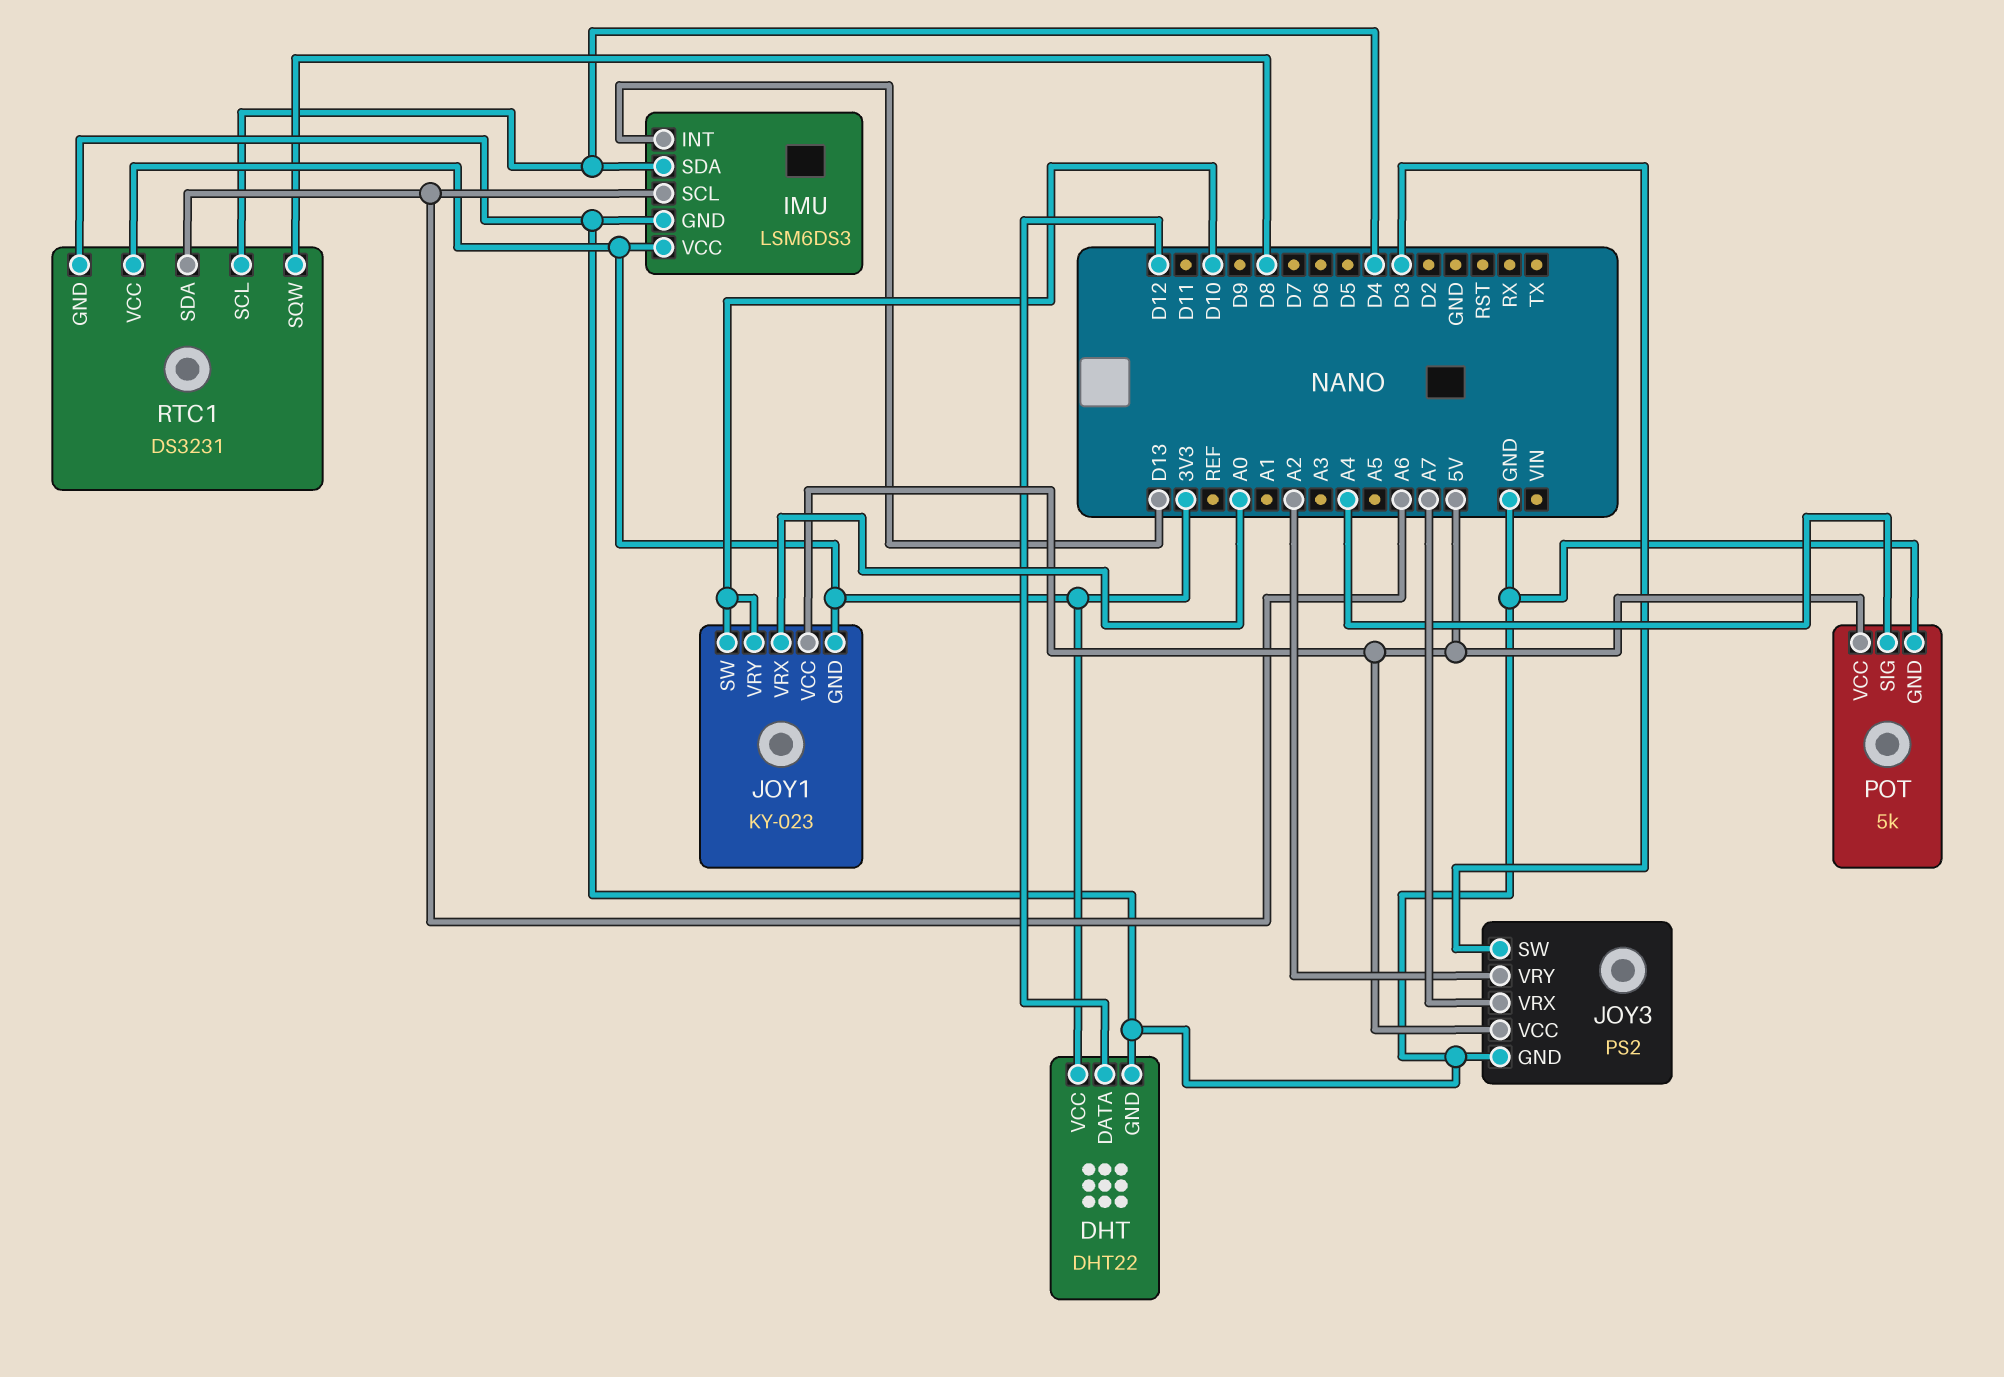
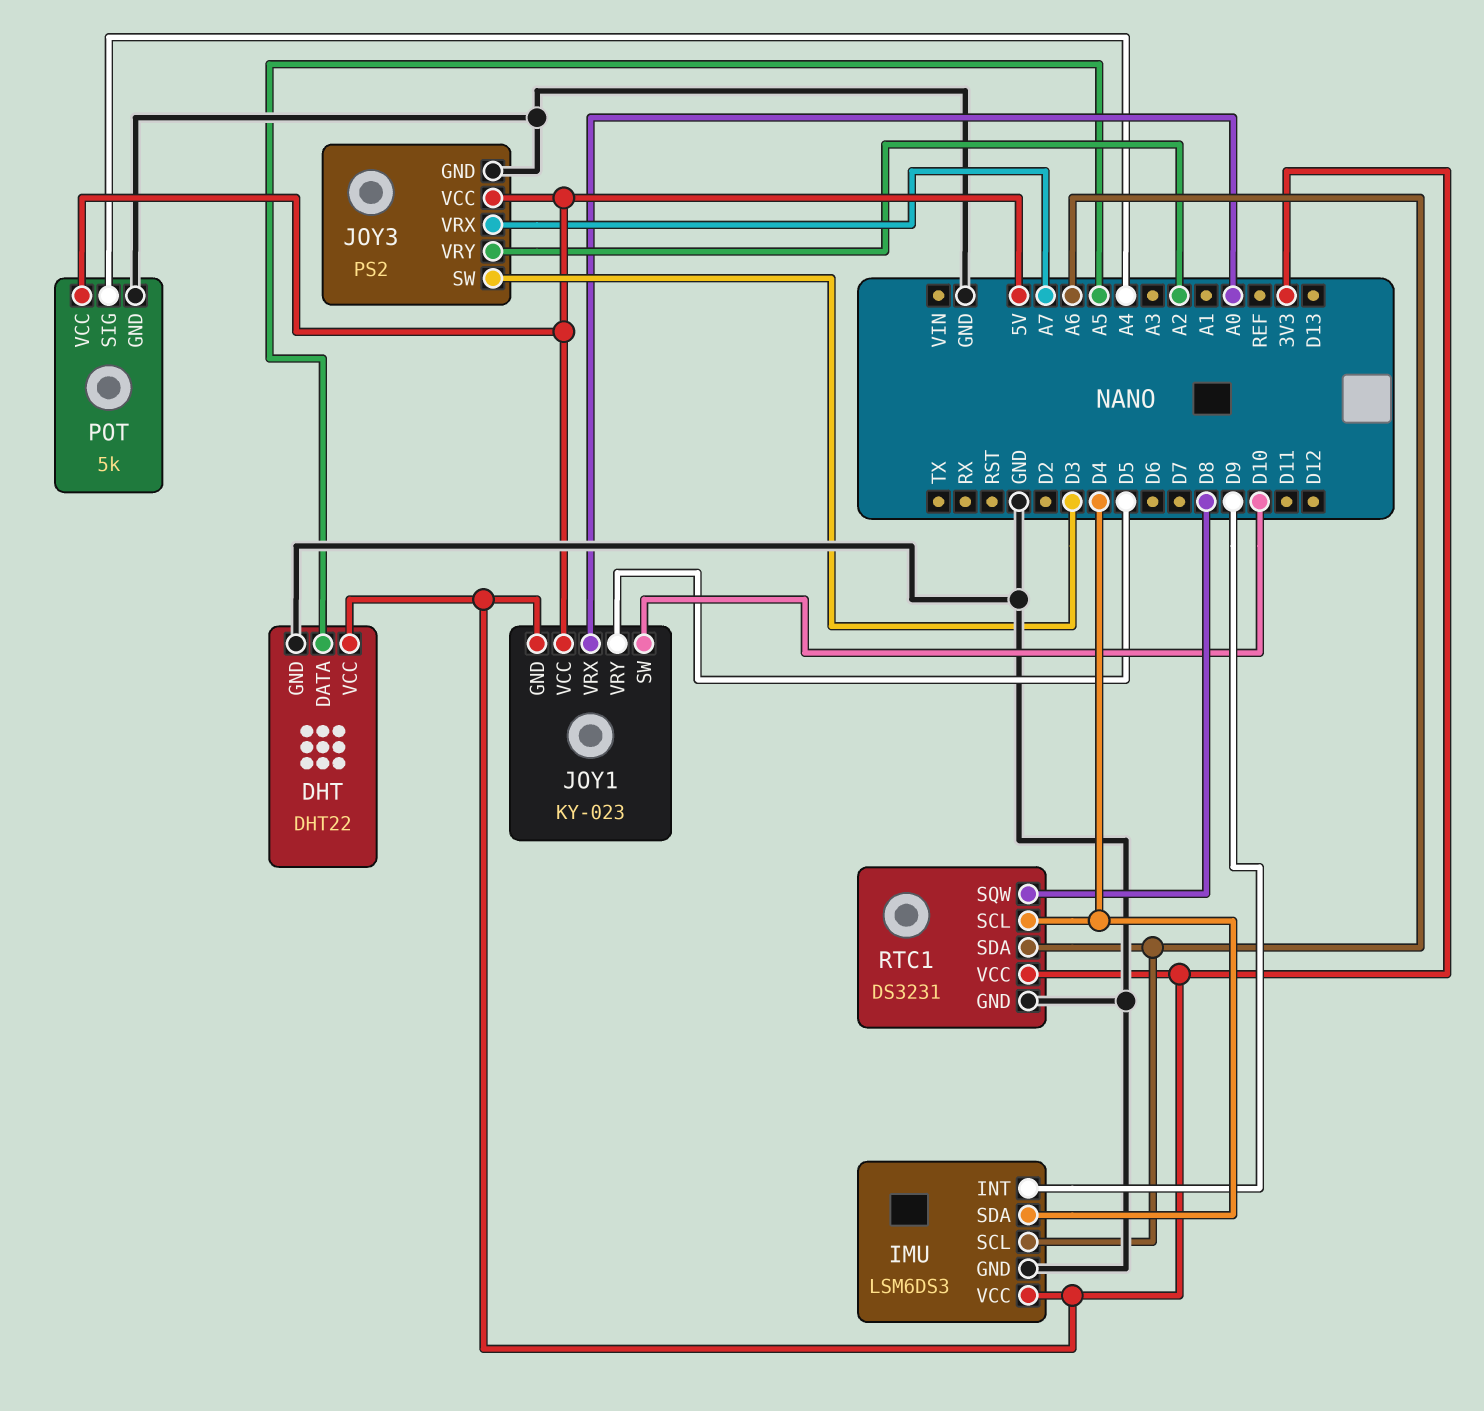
DHT pin DATA: D12 -> A5
IMU pin INT: D13 -> D9
JOY1 pin VRY: D10 -> D5

